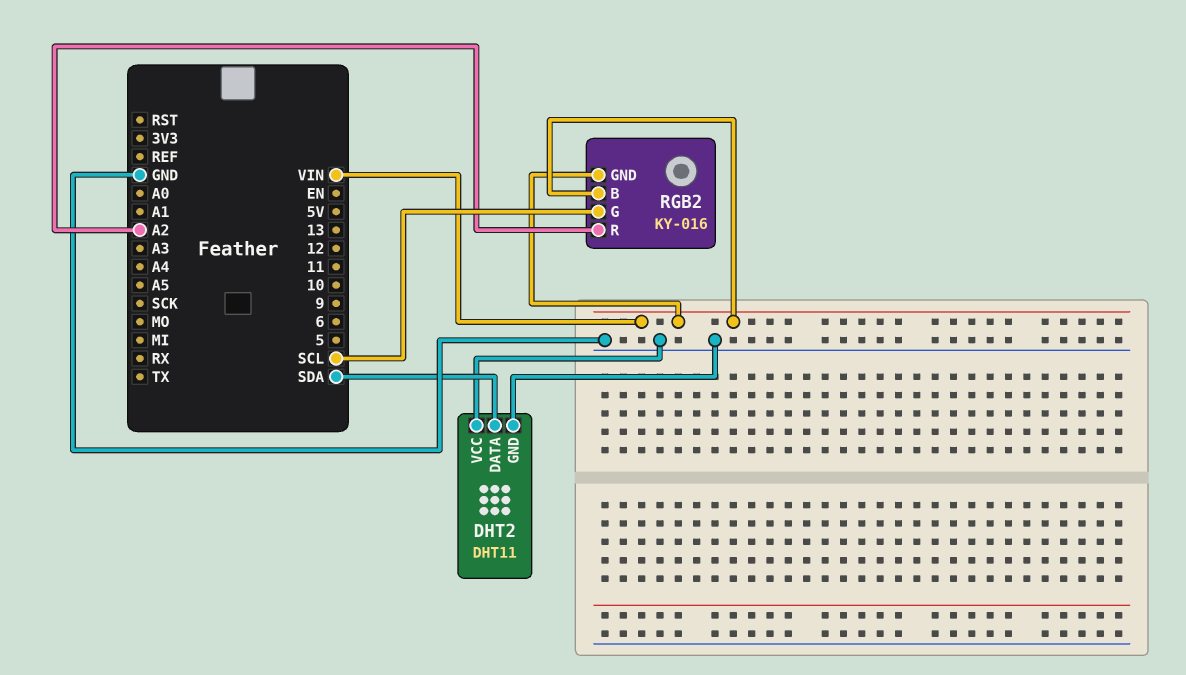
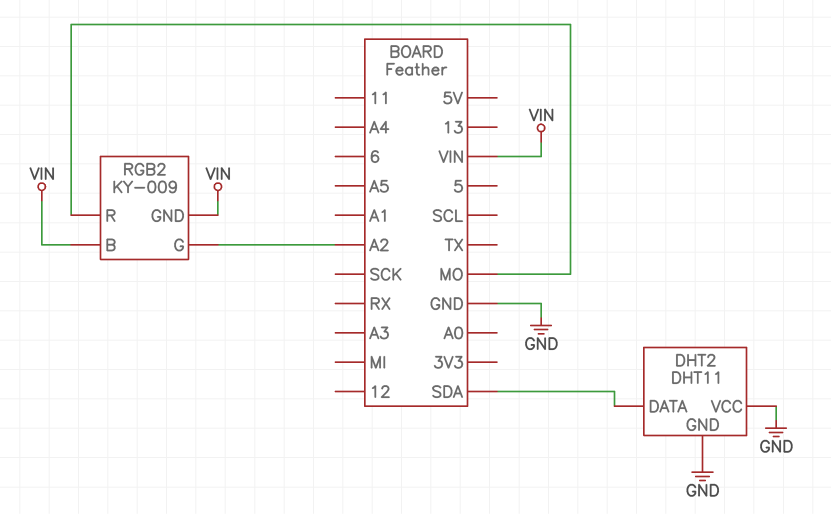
RGB2: KY-016 -> KY-009
RGB2 pin G: SCL -> A2
RGB2 pin R: A2 -> MO

